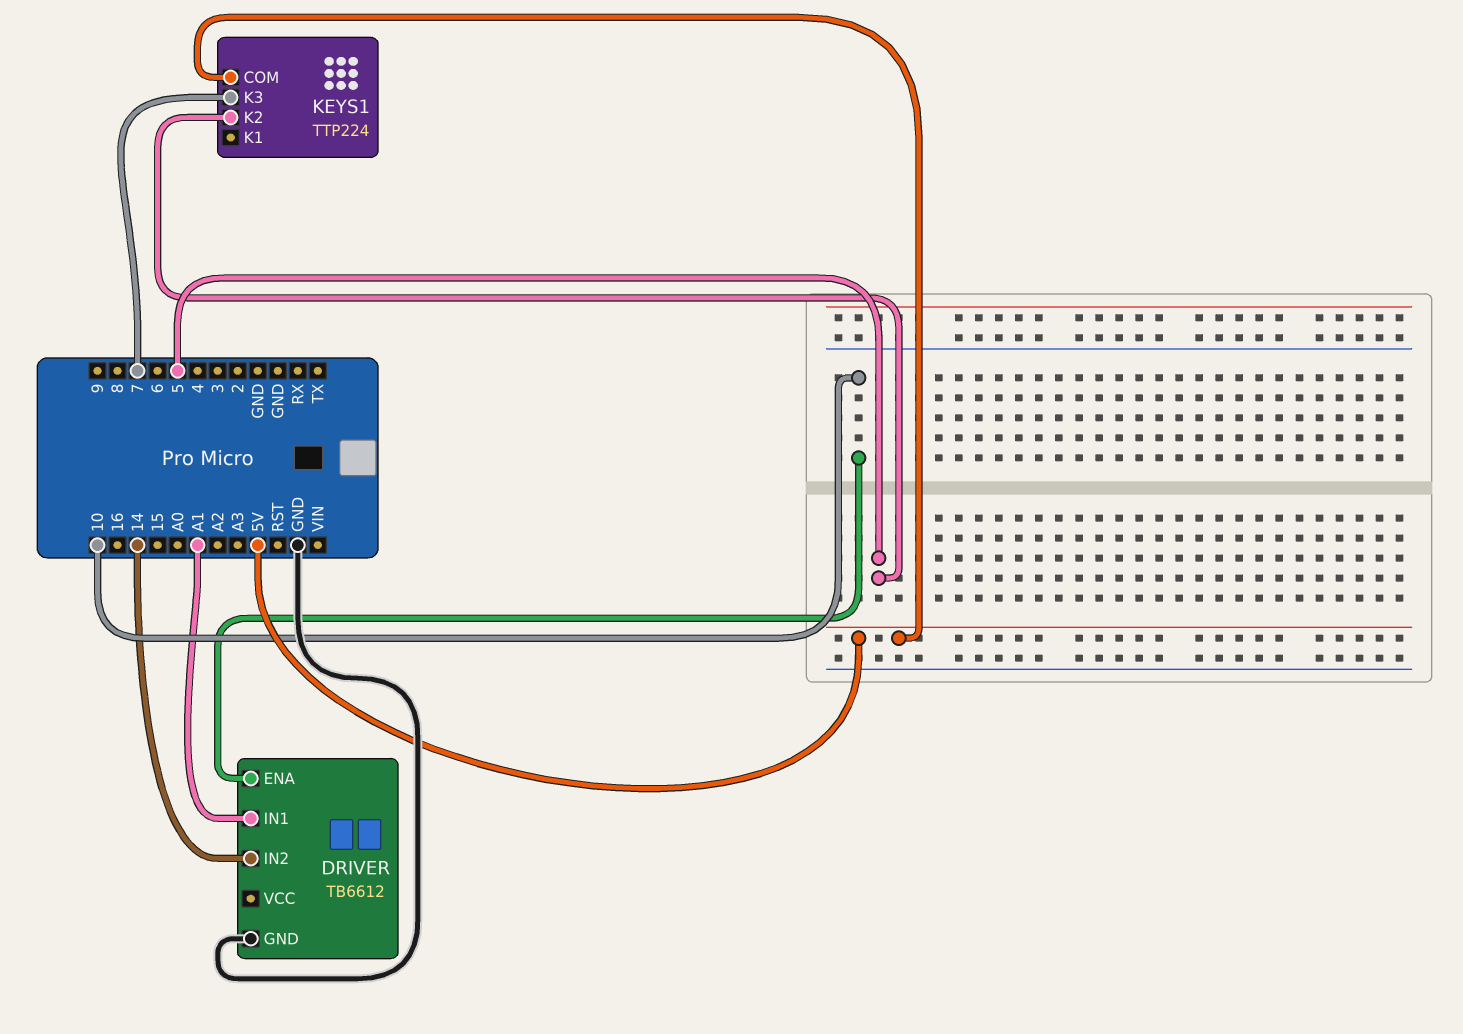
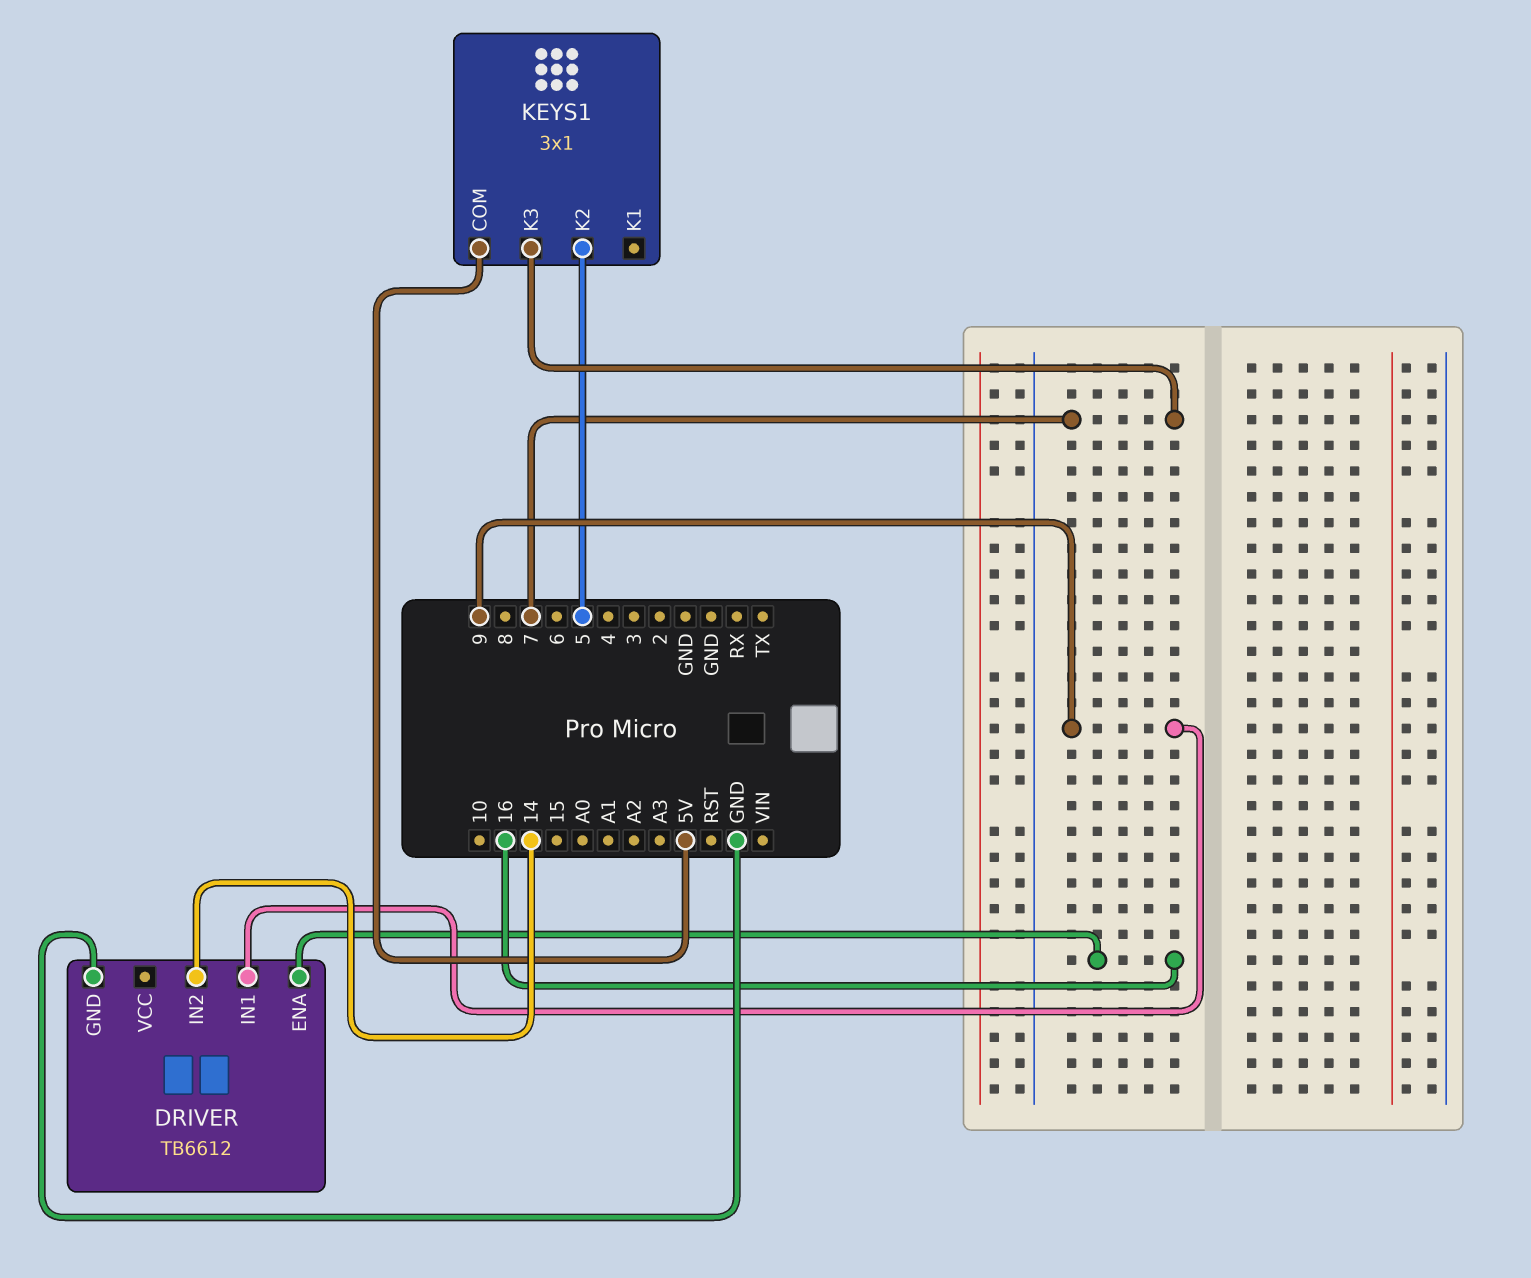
DRIVER pin ENA: 10 -> 16
DRIVER pin IN1: A1 -> 9
KEYS1: TTP224 -> 3x1

